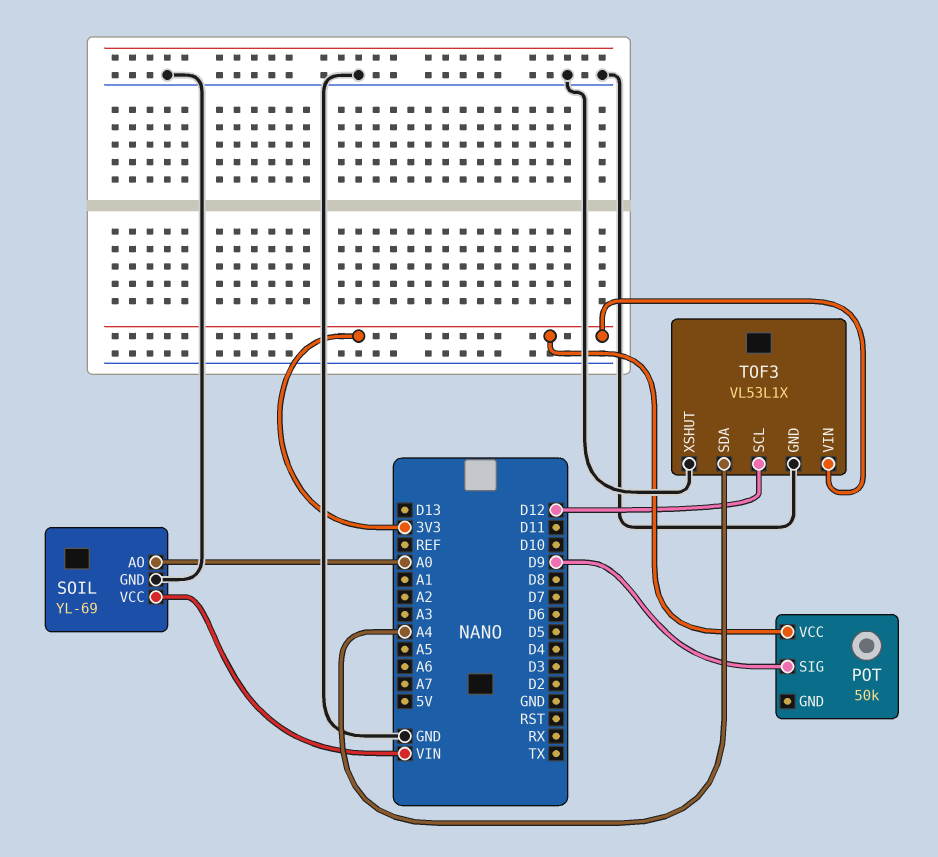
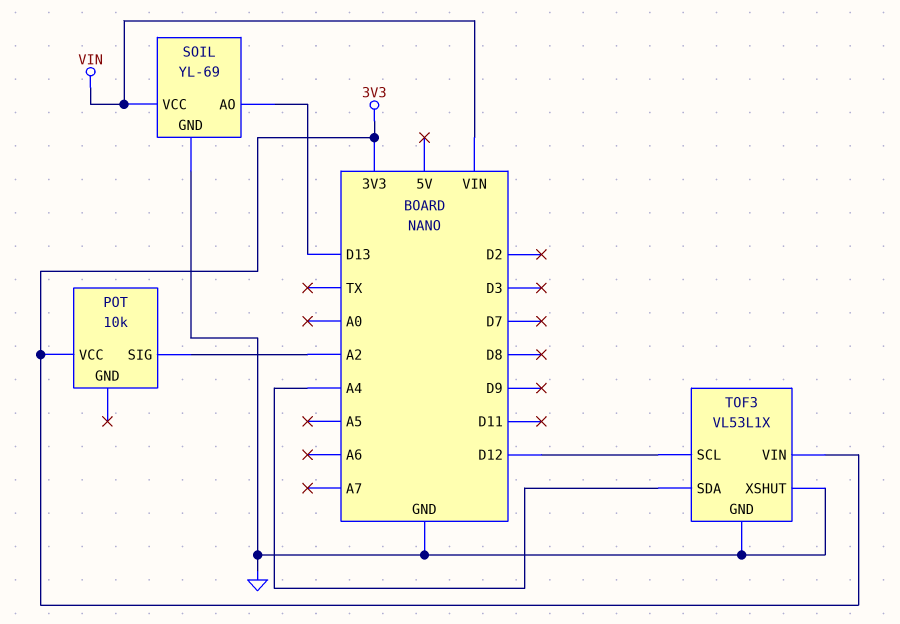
POT: 50k -> 10k
POT pin SIG: D9 -> A2
SOIL pin AO: A0 -> D13

